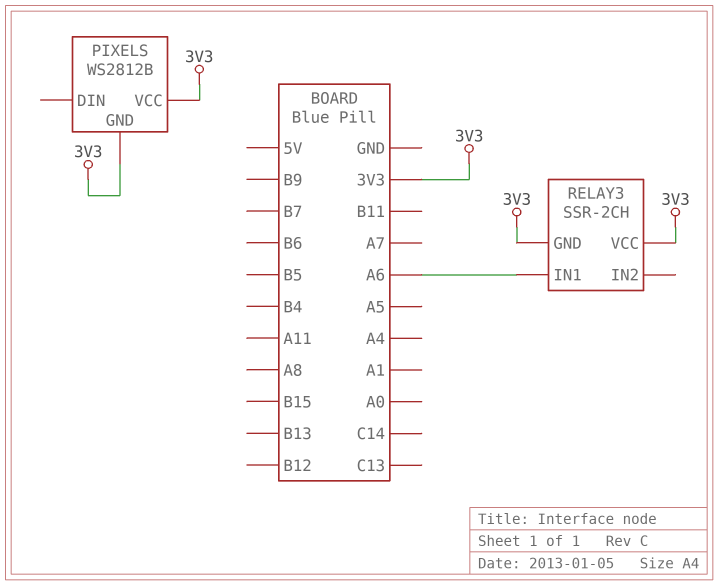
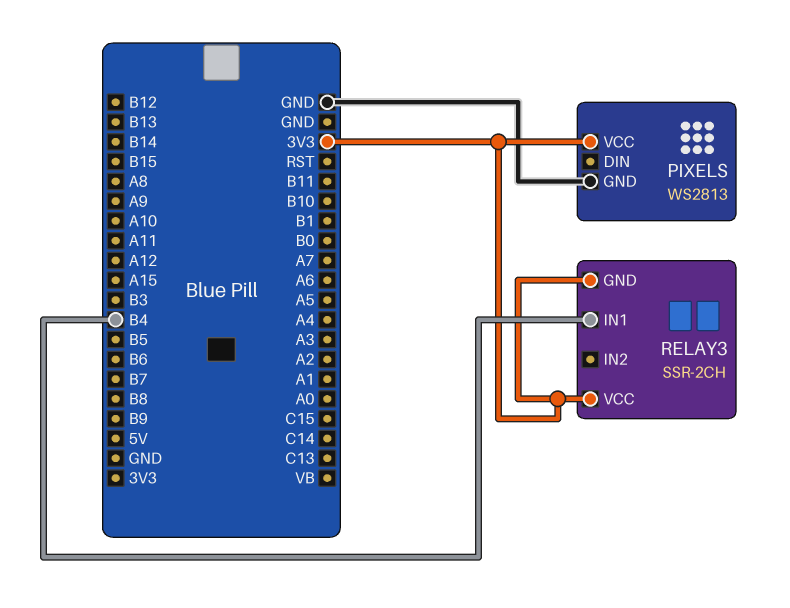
PIXELS: WS2812B -> WS2813
PIXELS pin GND: 3V3 -> GND
RELAY3 pin IN1: A6 -> B4

